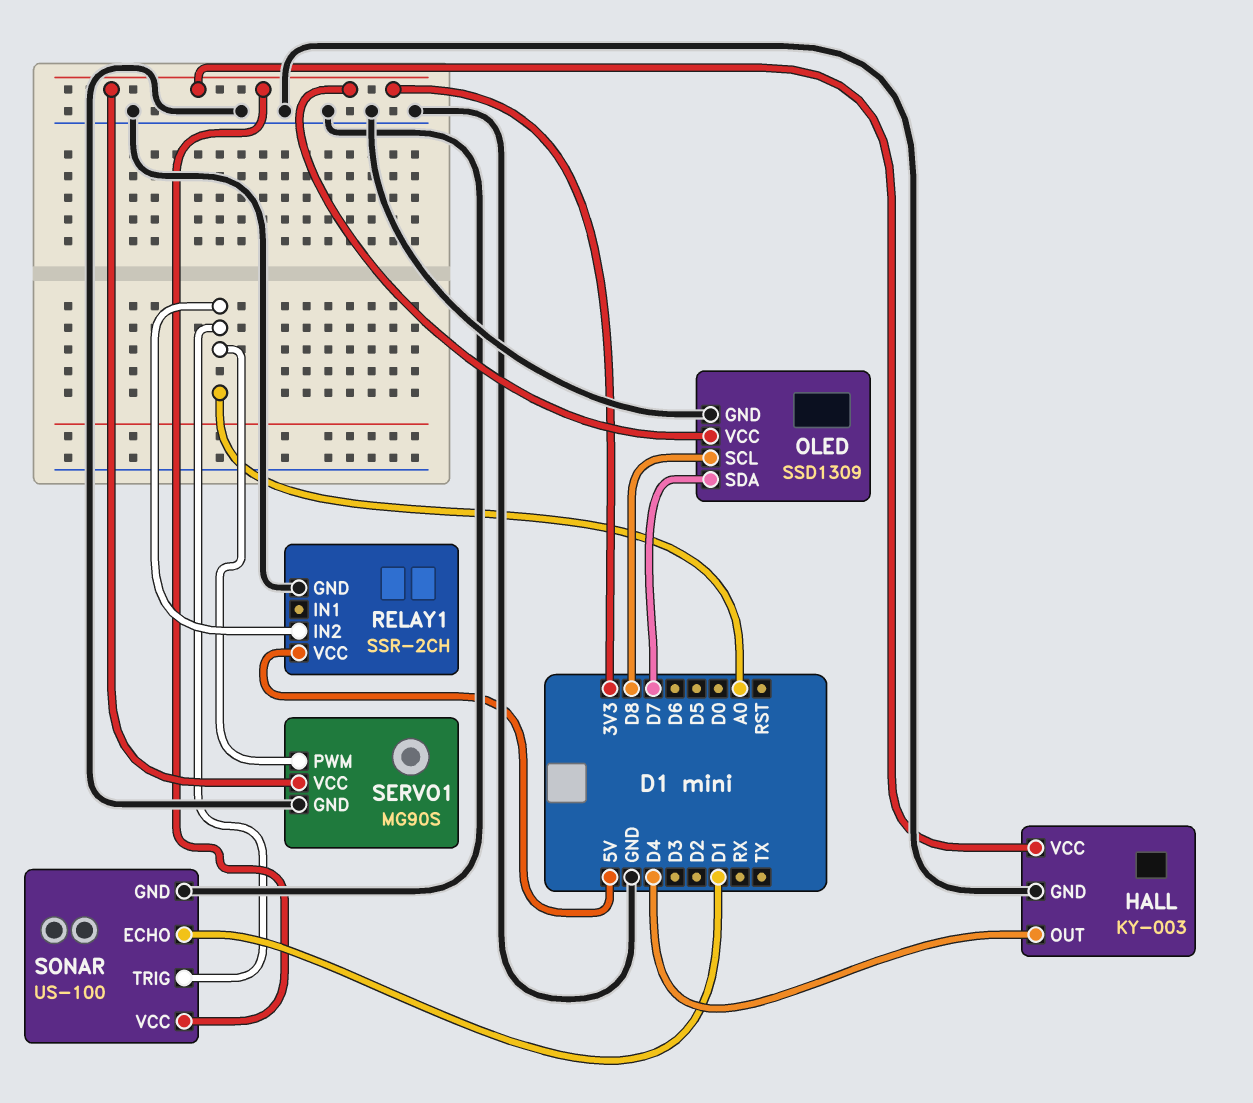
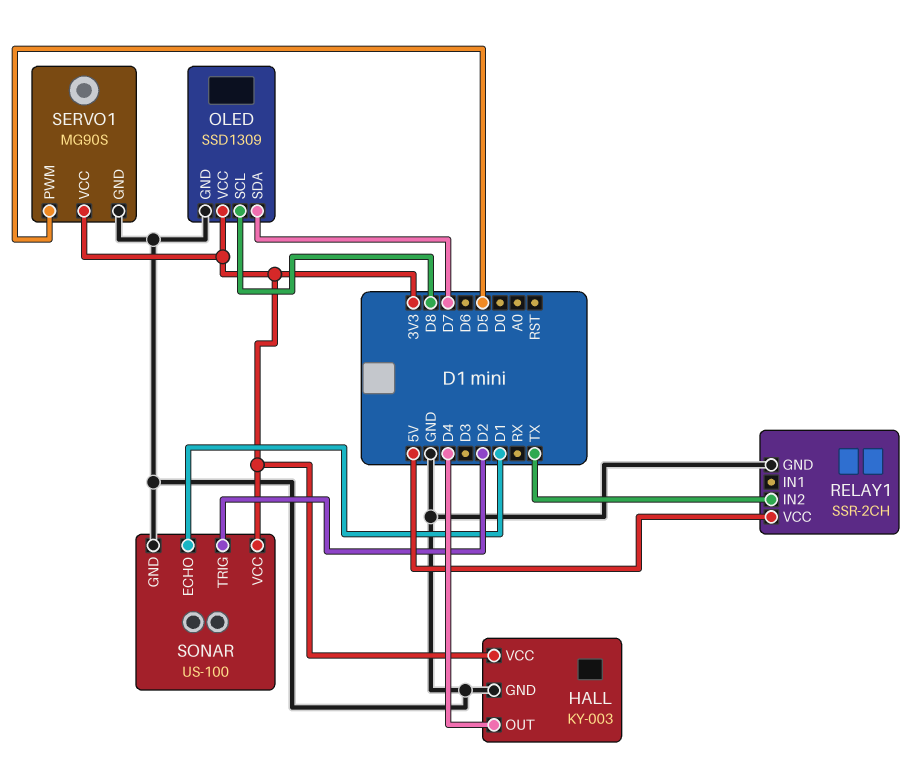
RELAY1 pin IN2: A0 -> TX
SERVO1 pin PWM: A0 -> D5
SONAR pin TRIG: A0 -> D2

